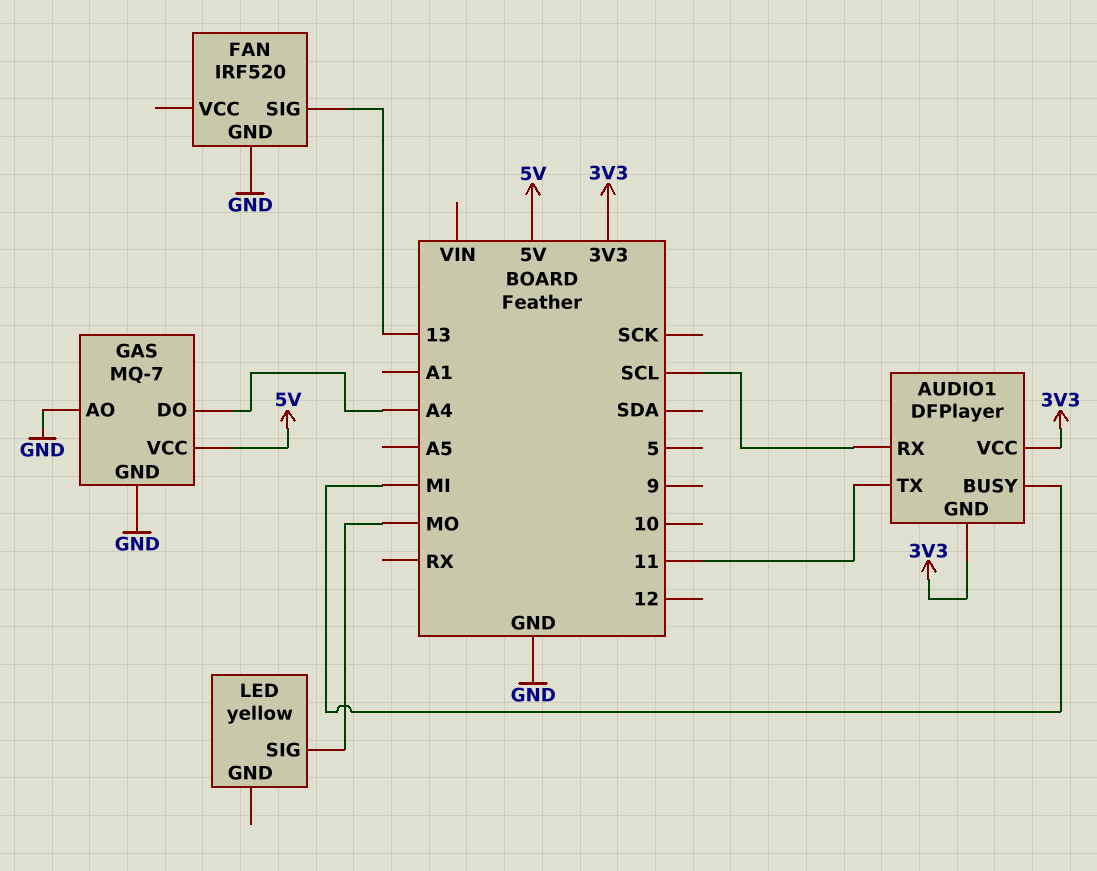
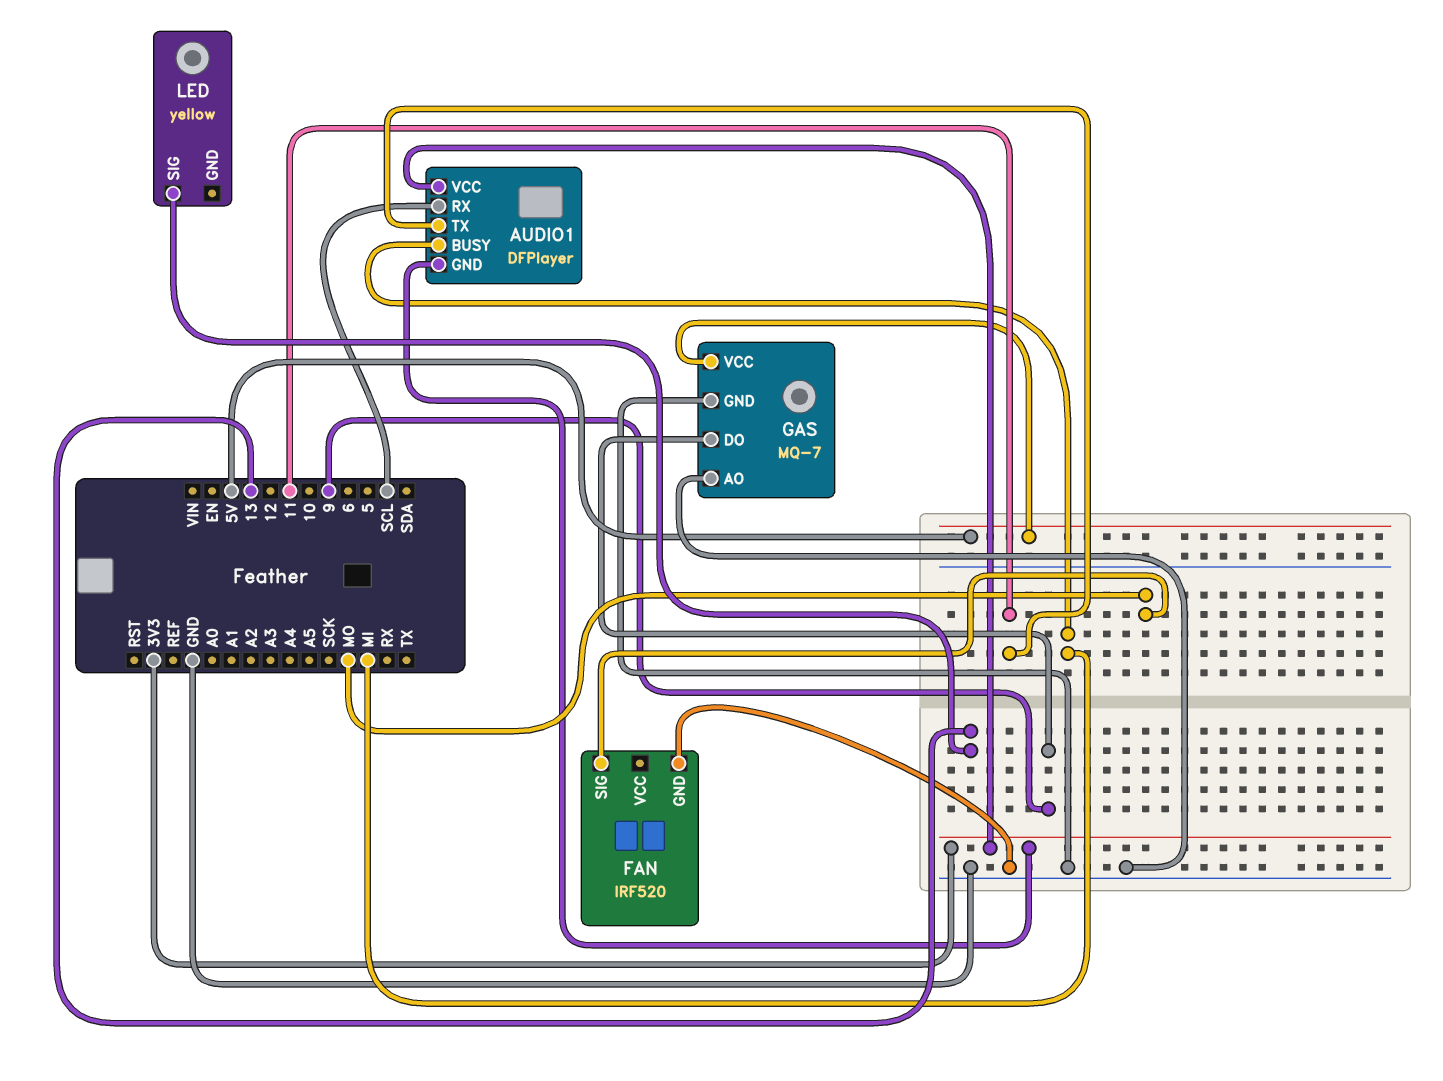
FAN pin SIG: 13 -> MO
GAS pin DO: A4 -> 9
LED pin SIG: MO -> 13

